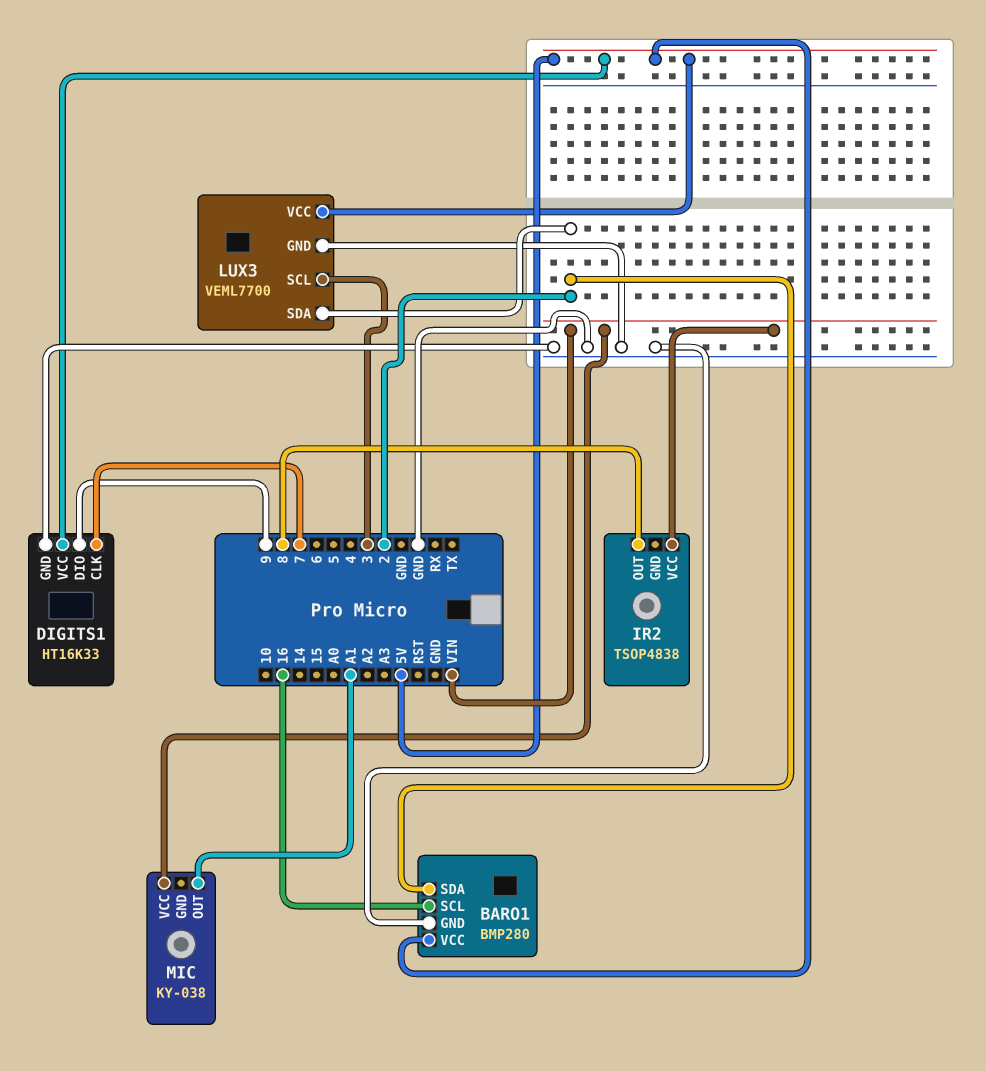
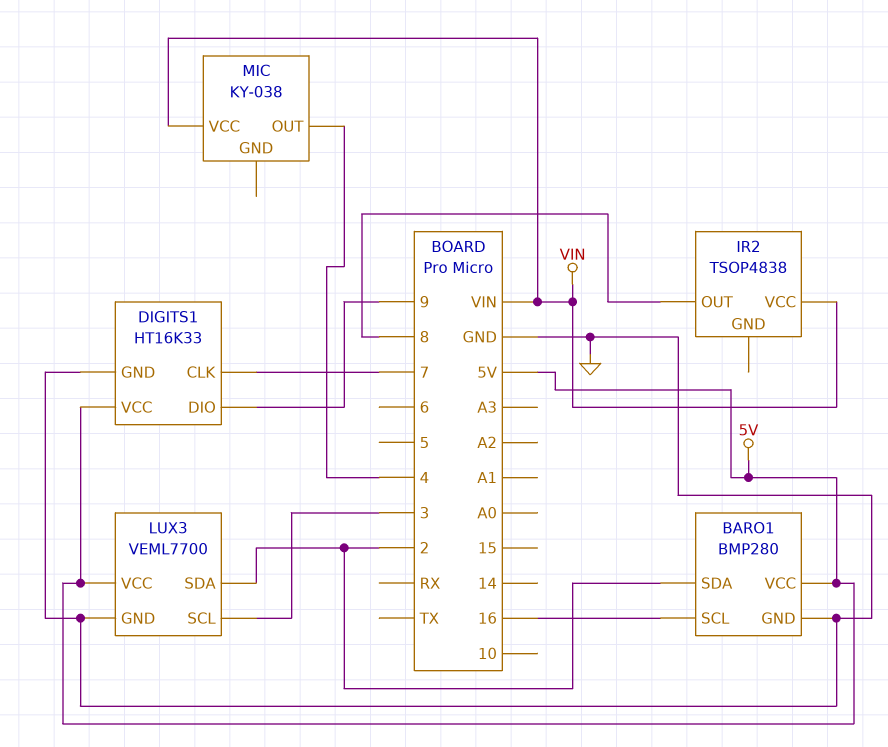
MIC pin OUT: A1 -> 4

